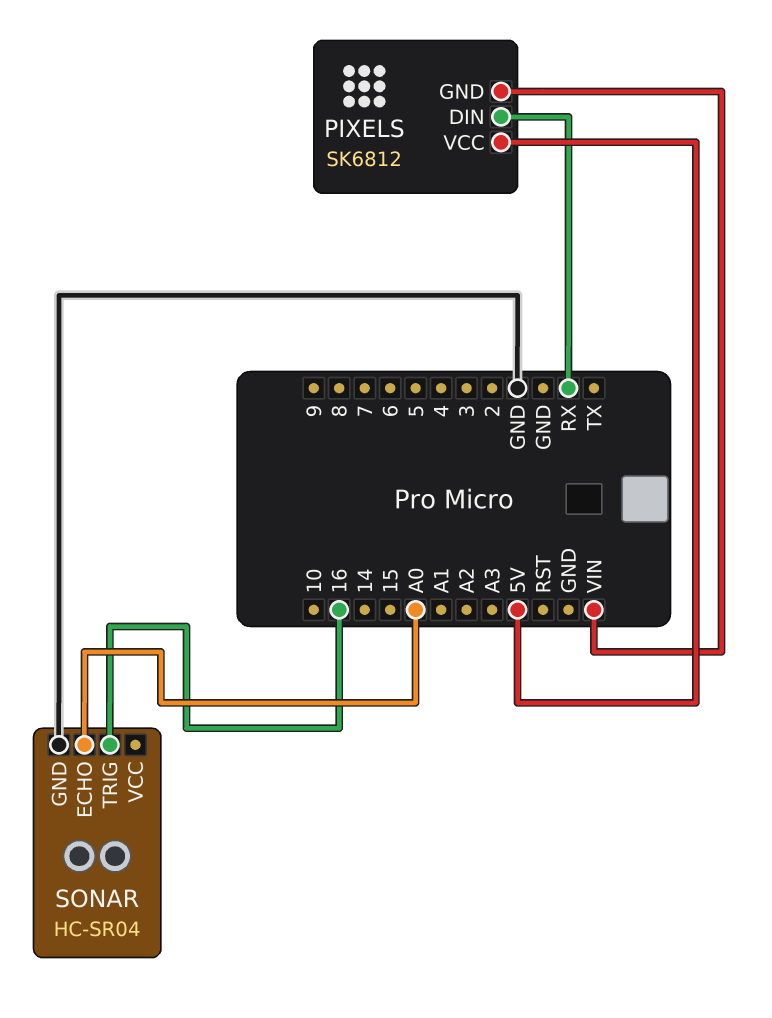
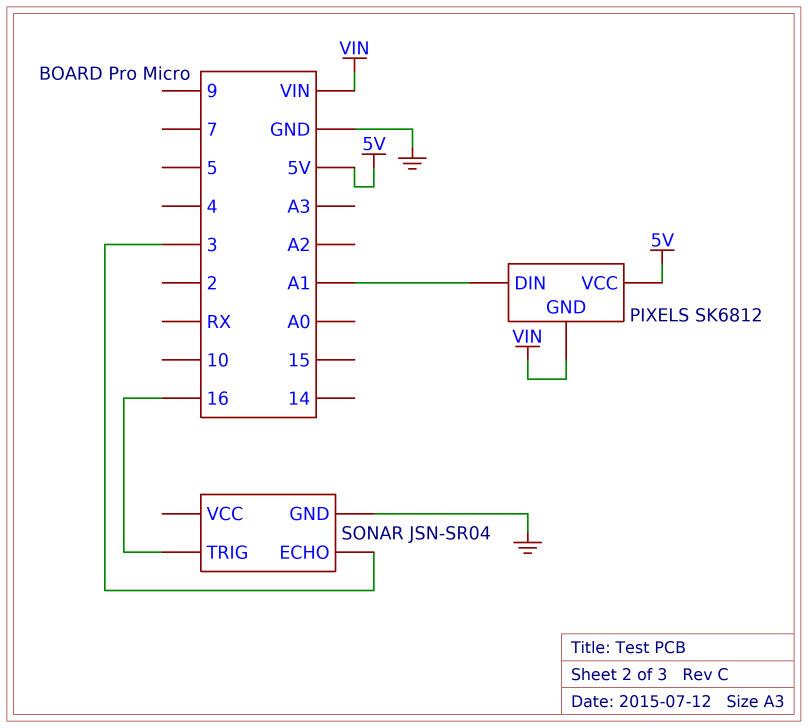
PIXELS pin DIN: RX -> A1
SONAR: HC-SR04 -> JSN-SR04
SONAR pin ECHO: A0 -> 3

